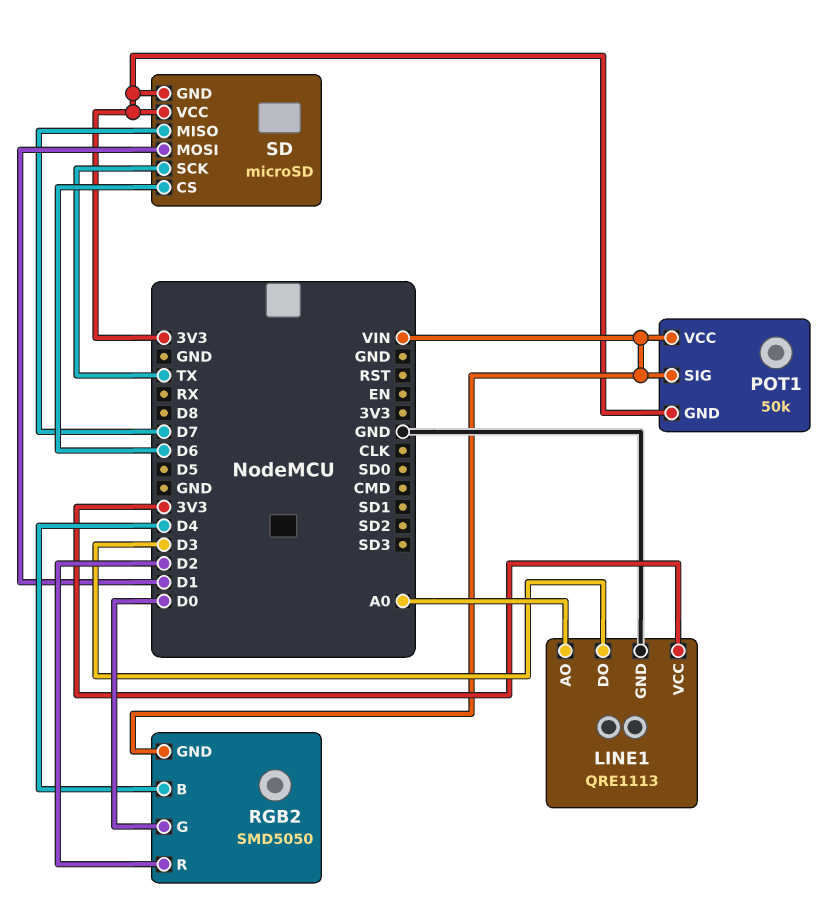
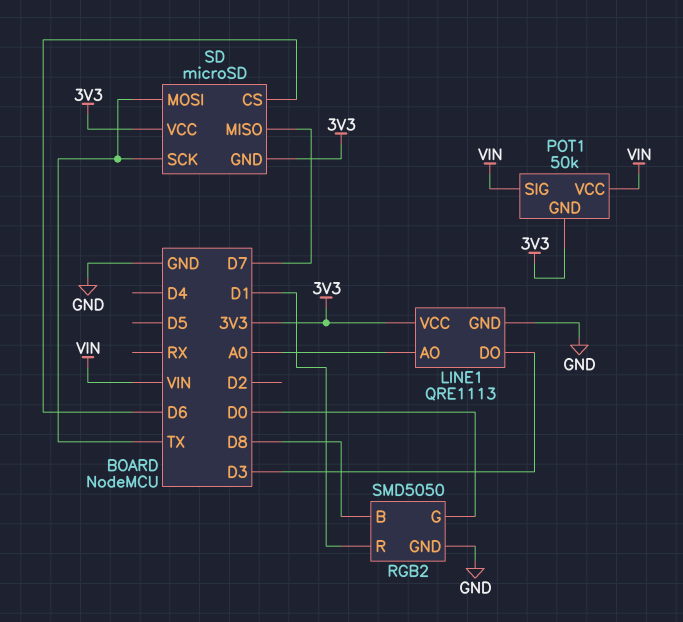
RGB2 pin B: D4 -> D8
RGB2 pin GND: VIN -> GND
RGB2 pin R: D2 -> D1
SD pin MOSI: D1 -> TX

